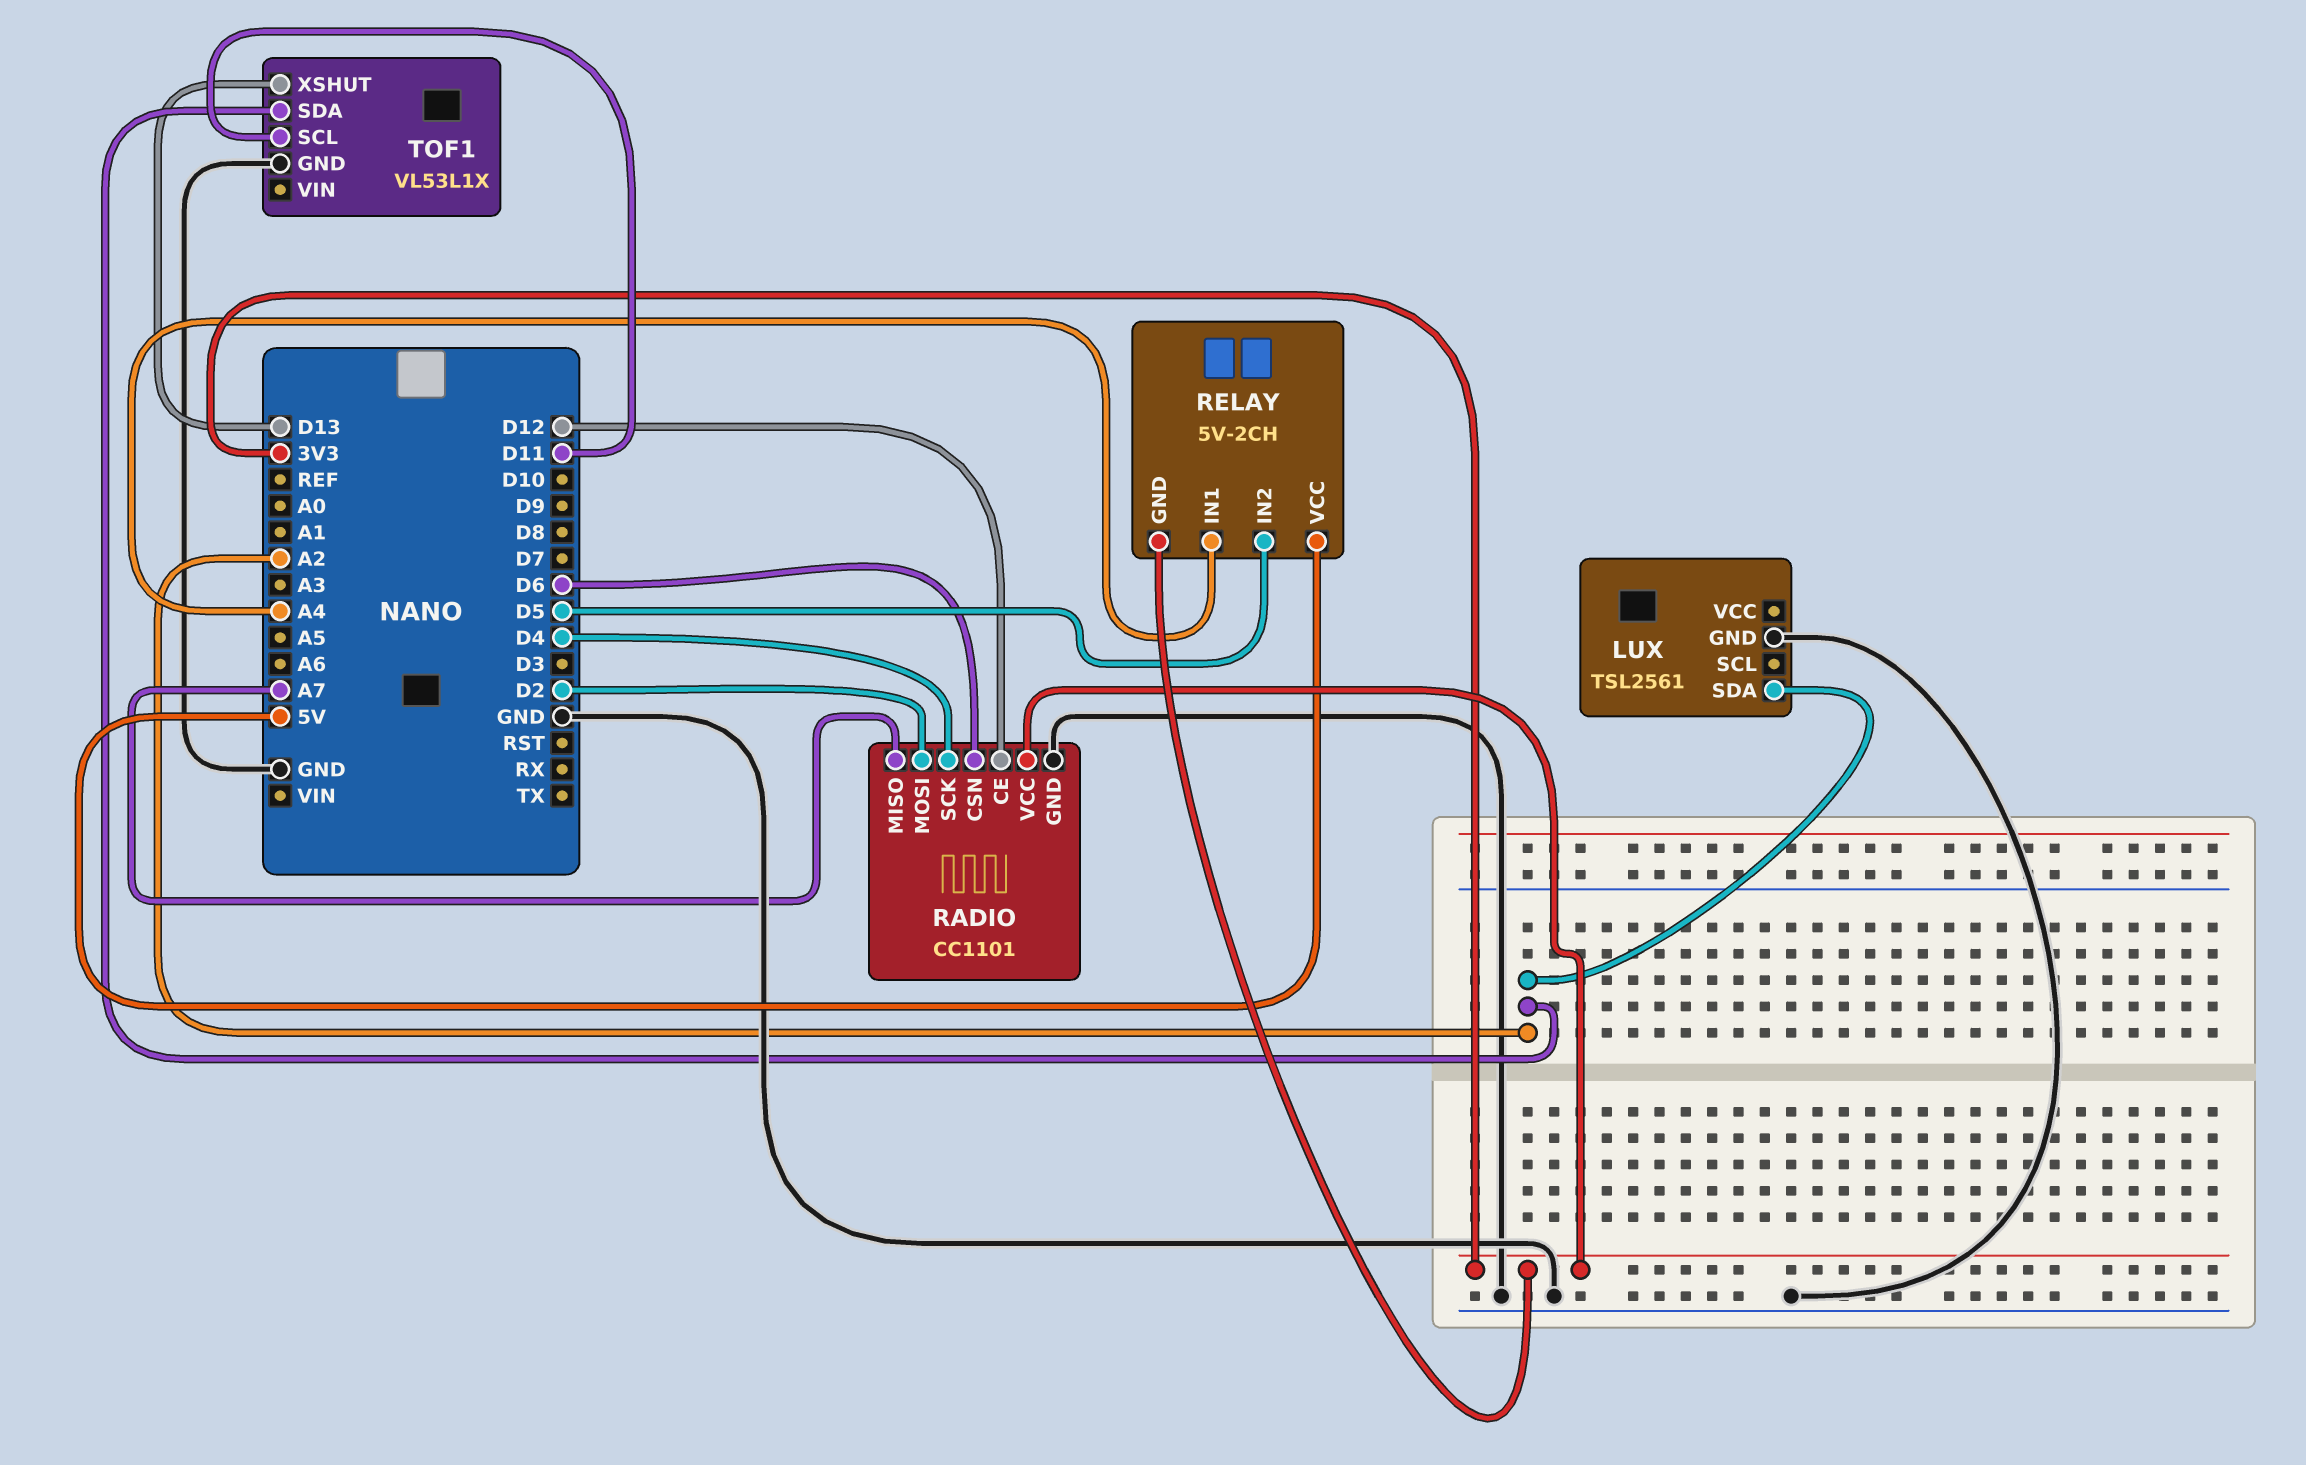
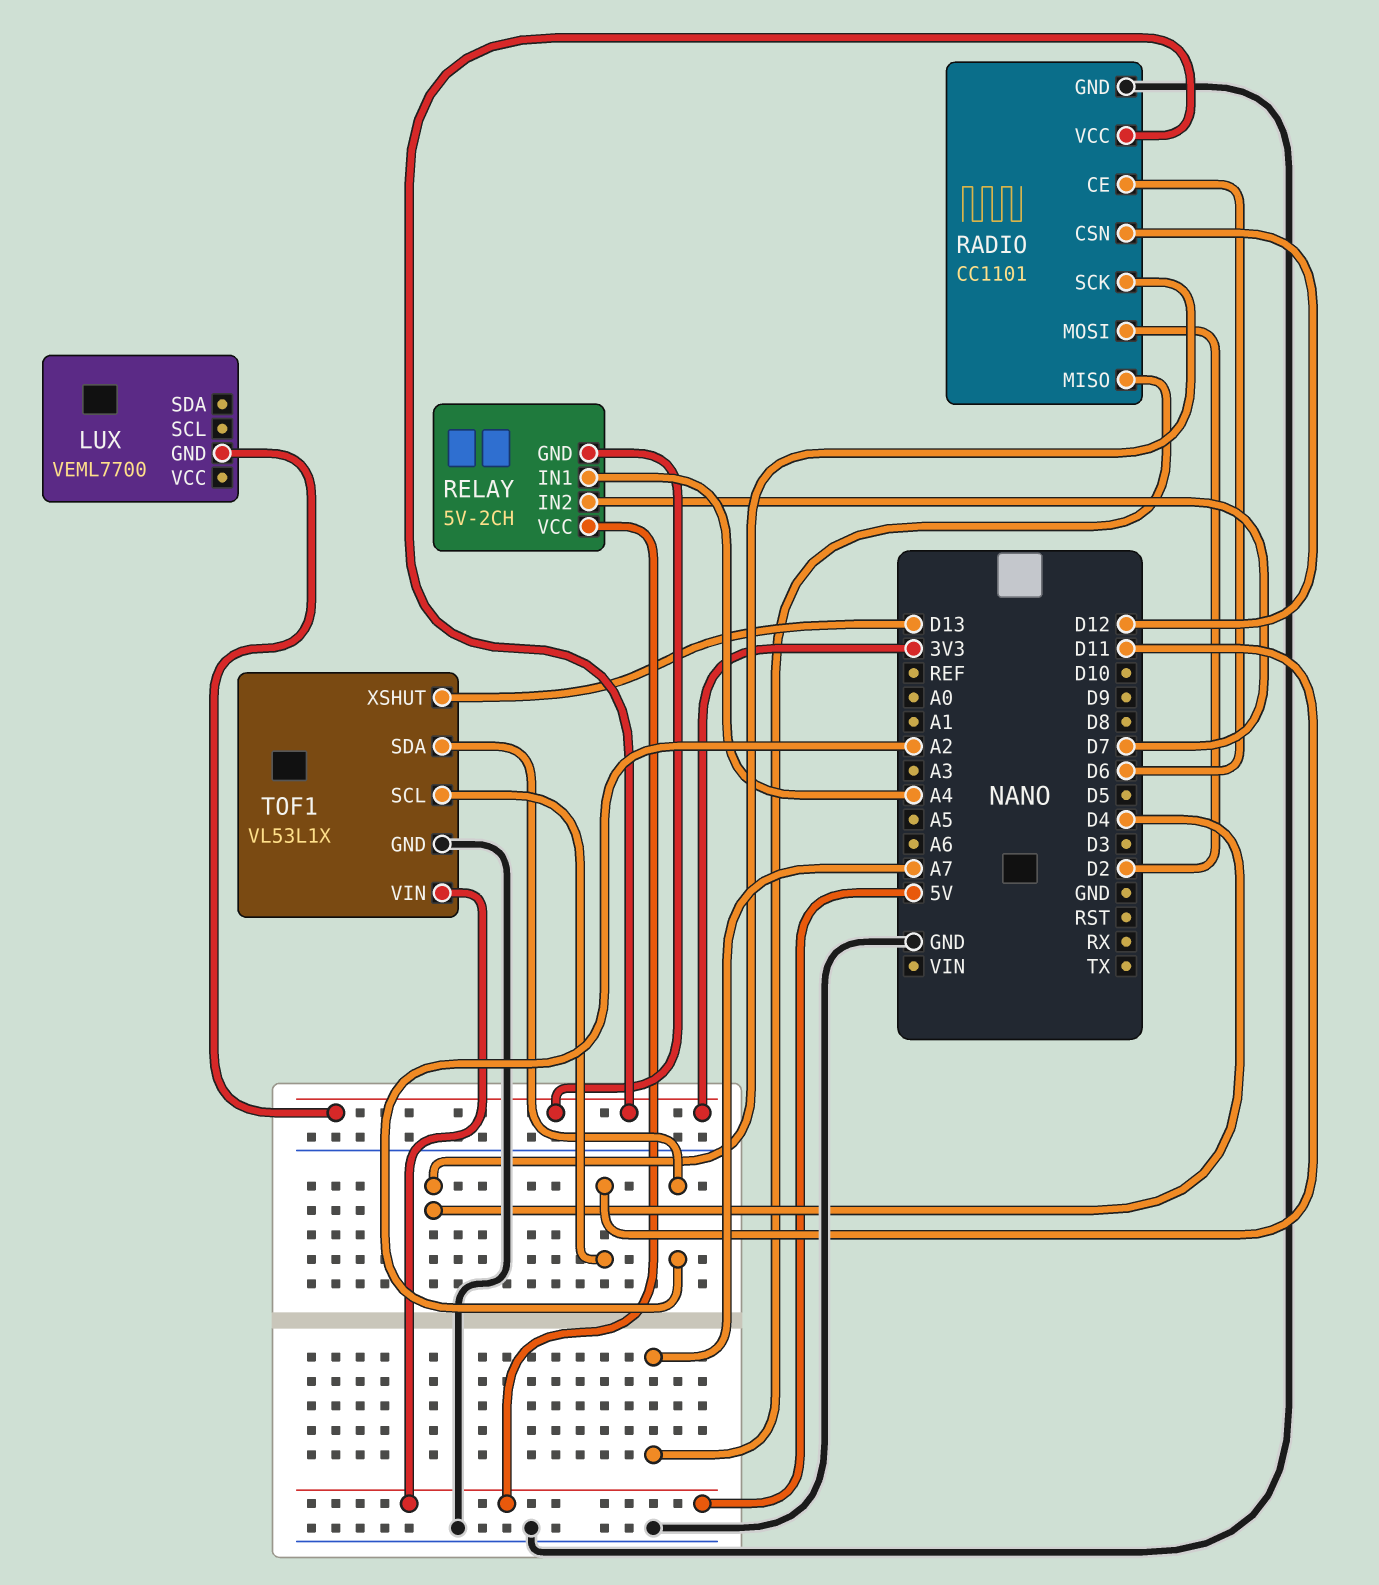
LUX: TSL2561 -> VEML7700
LUX pin GND: GND -> 3V3
LUX pin SDA: A2 -> none
RADIO pin CE: D12 -> D6
RADIO pin CSN: D6 -> D12
RELAY pin IN2: D5 -> D7
TOF1 pin VIN: none -> 5V

